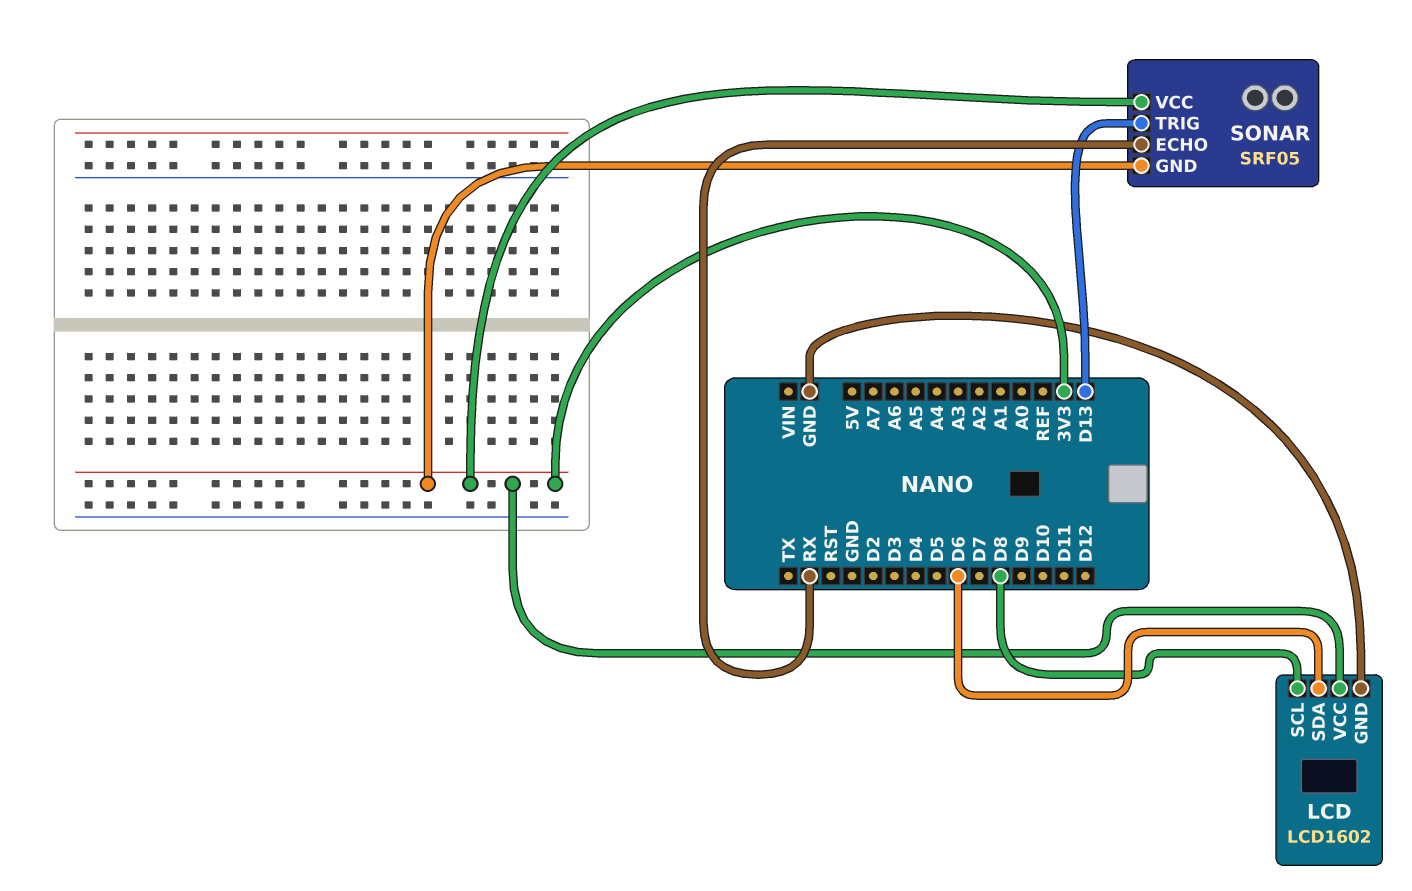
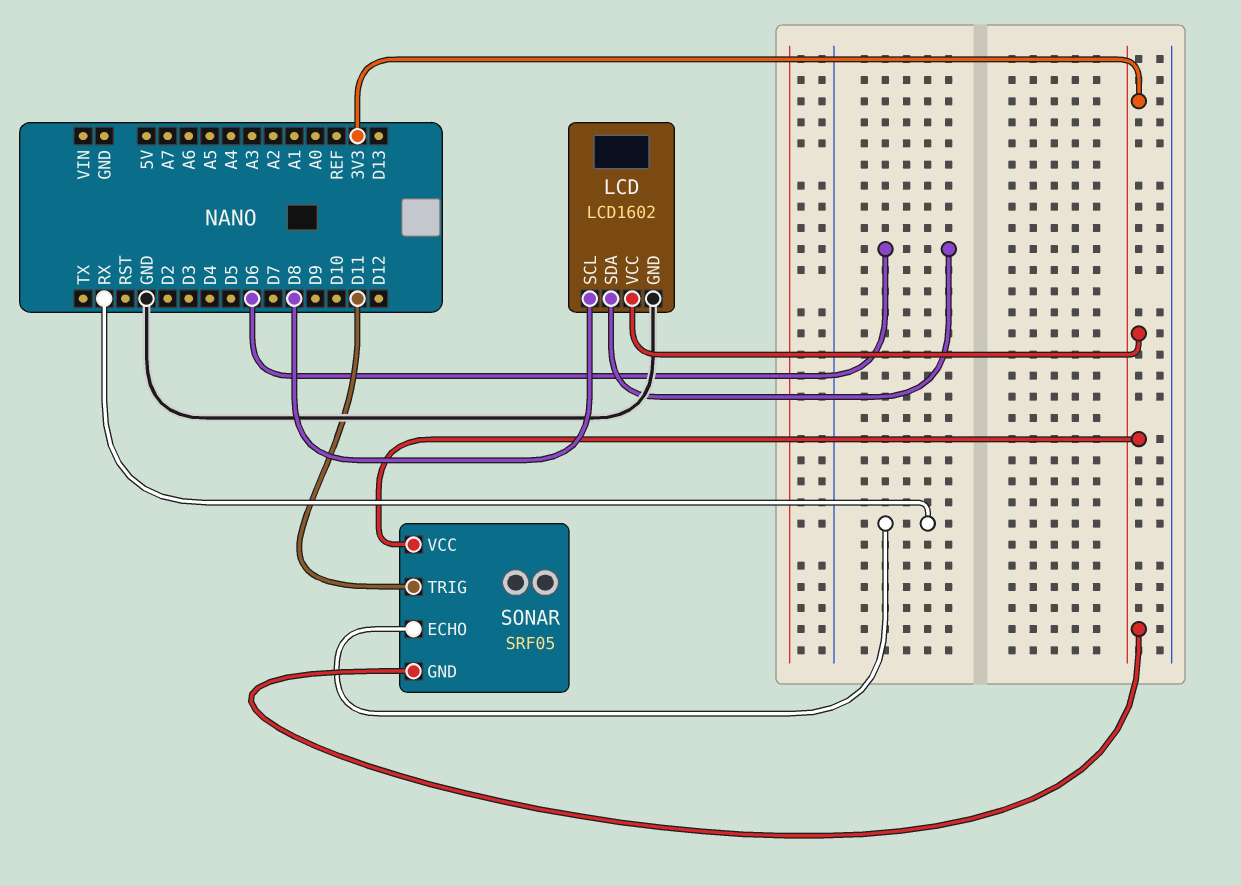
SONAR pin TRIG: D13 -> D11

